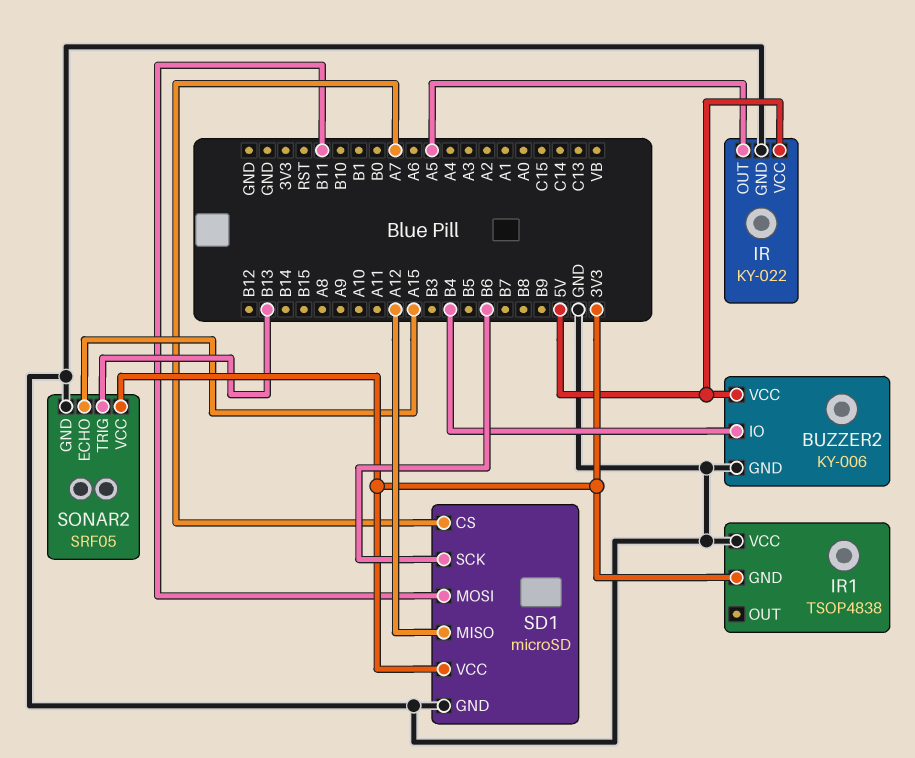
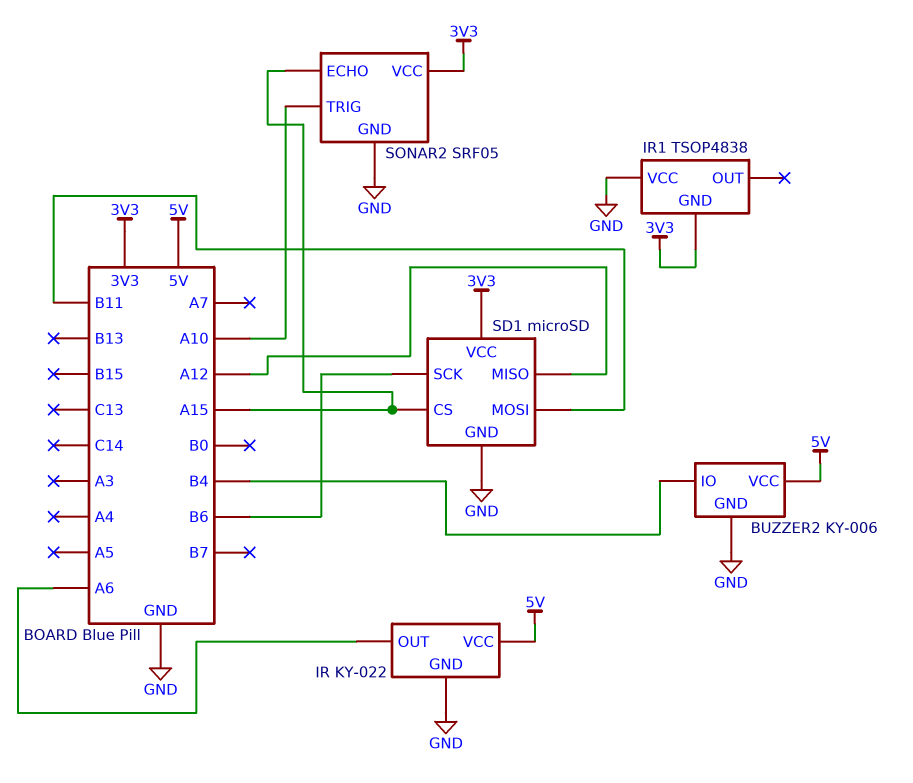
IR pin OUT: A5 -> A6
SD1 pin CS: A7 -> A15
SONAR2 pin TRIG: B13 -> A10

